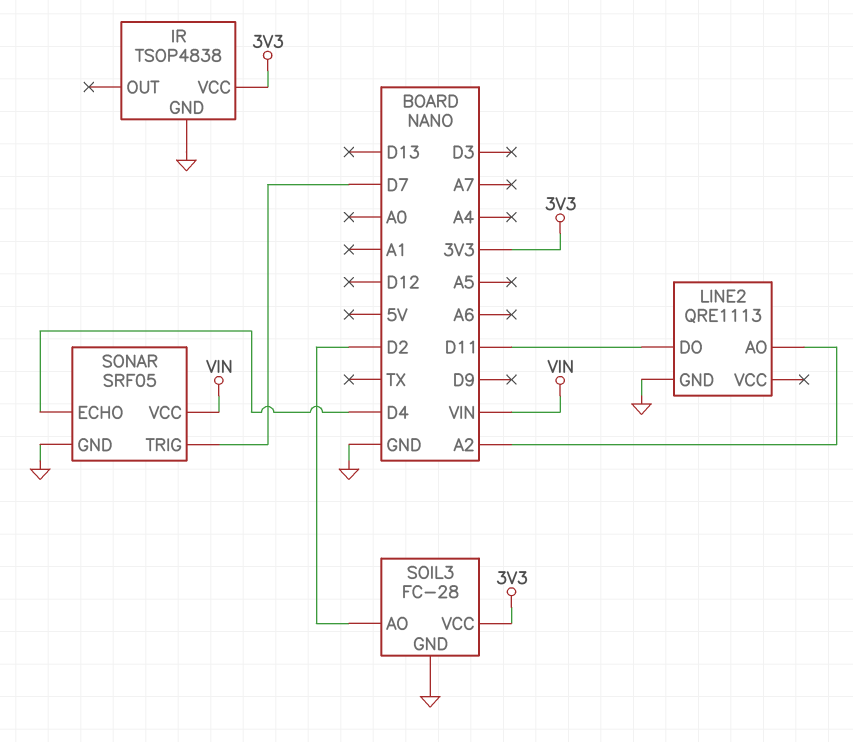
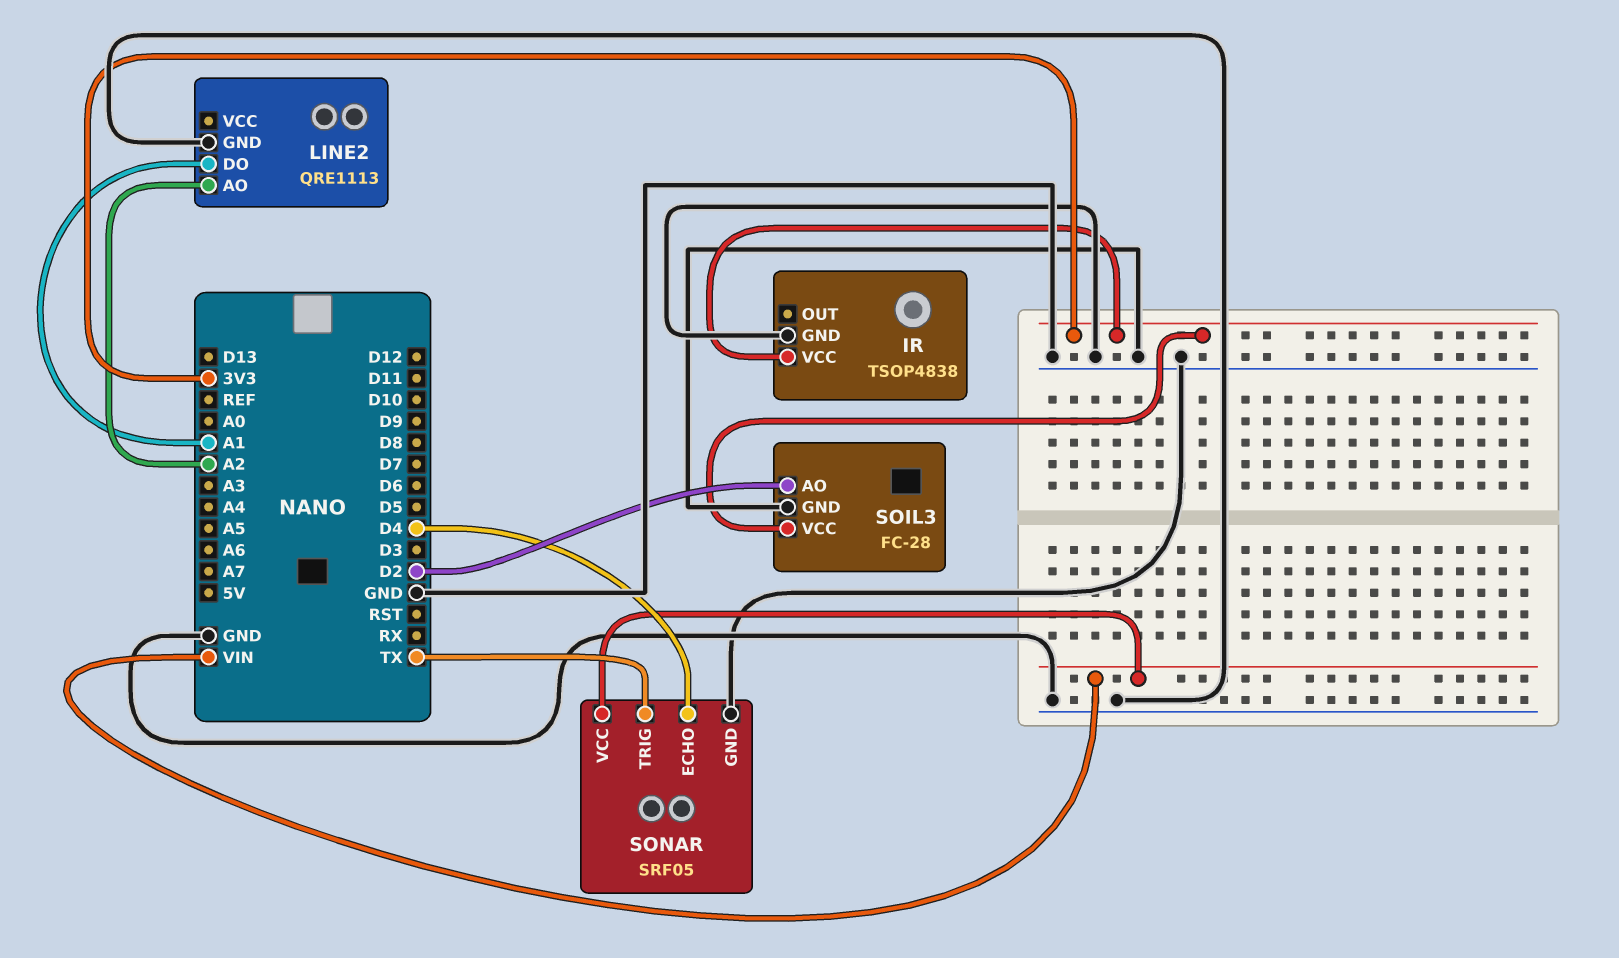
LINE2 pin DO: D11 -> A1
SONAR pin TRIG: D7 -> TX

